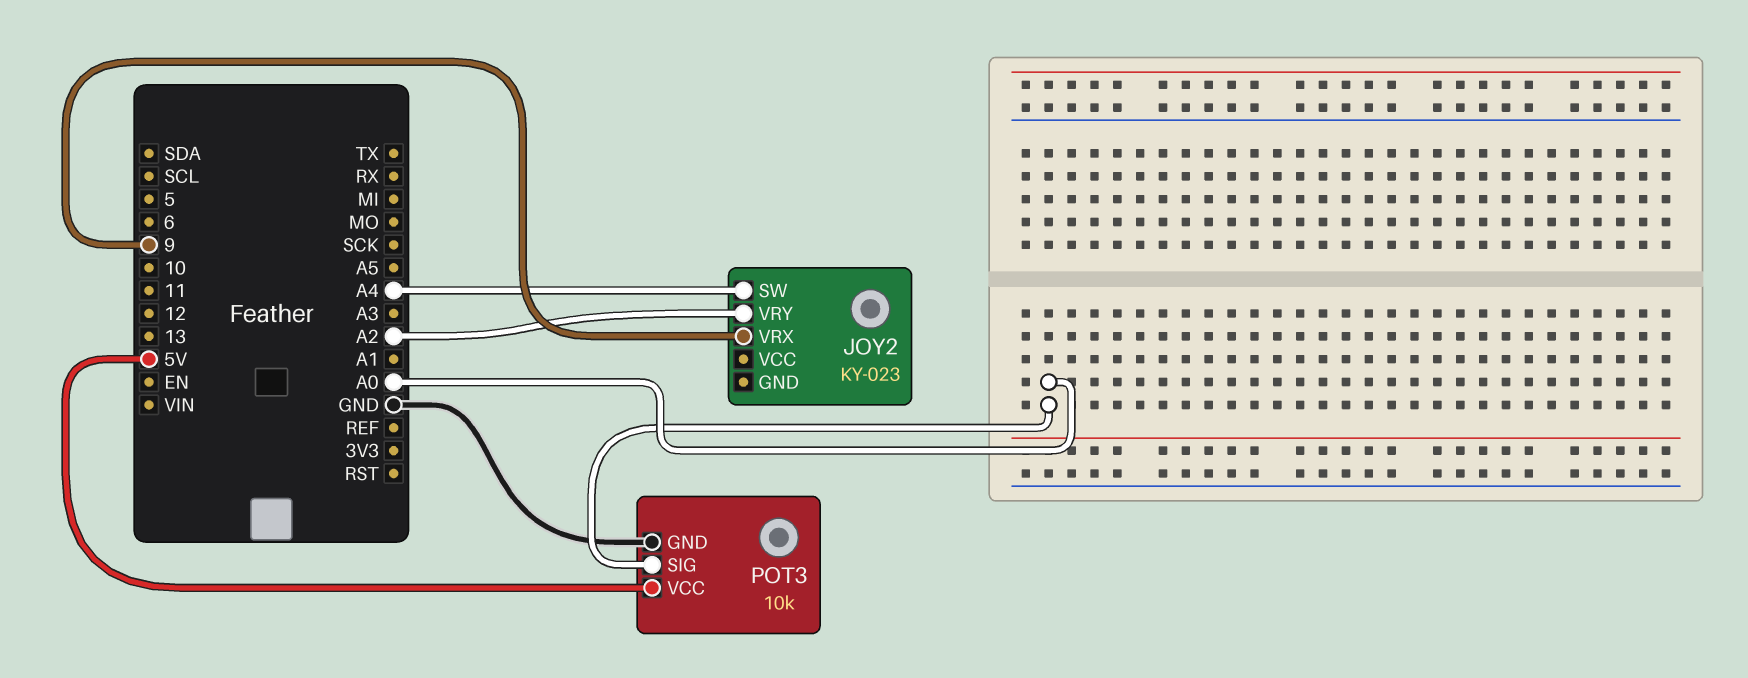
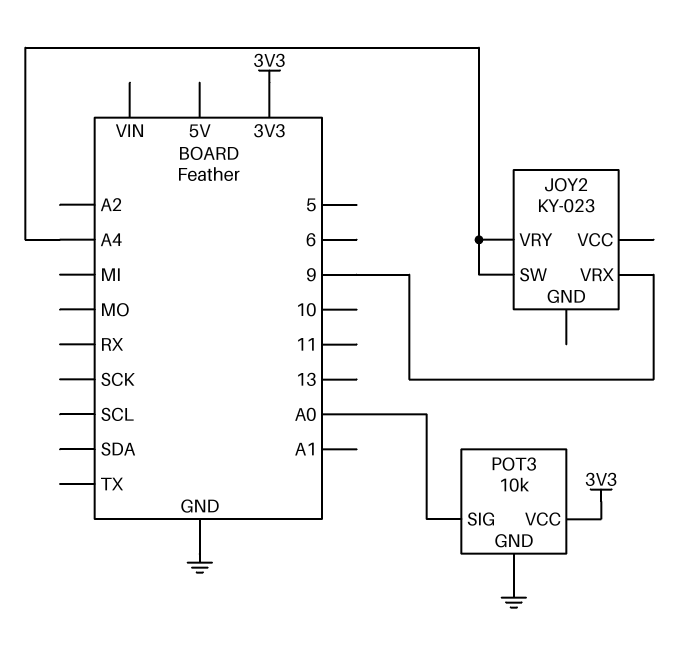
JOY2 pin VRY: A2 -> A4
POT3 pin VCC: 5V -> 3V3

